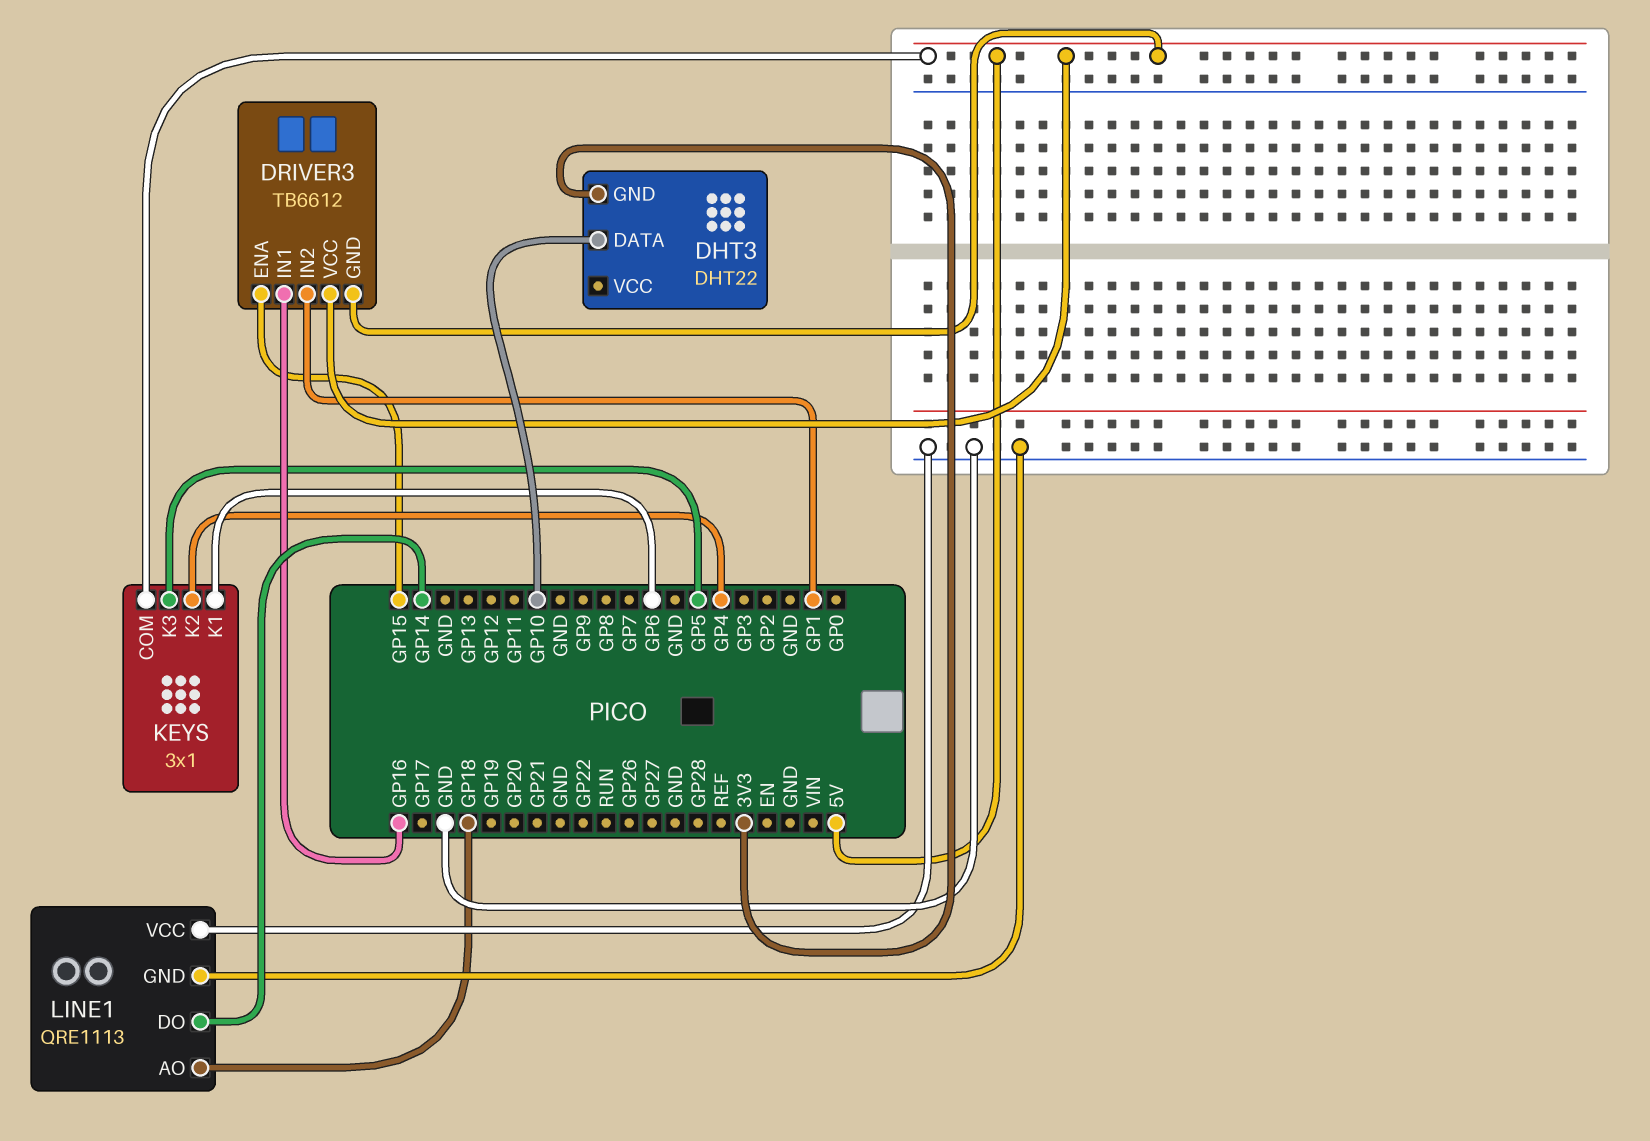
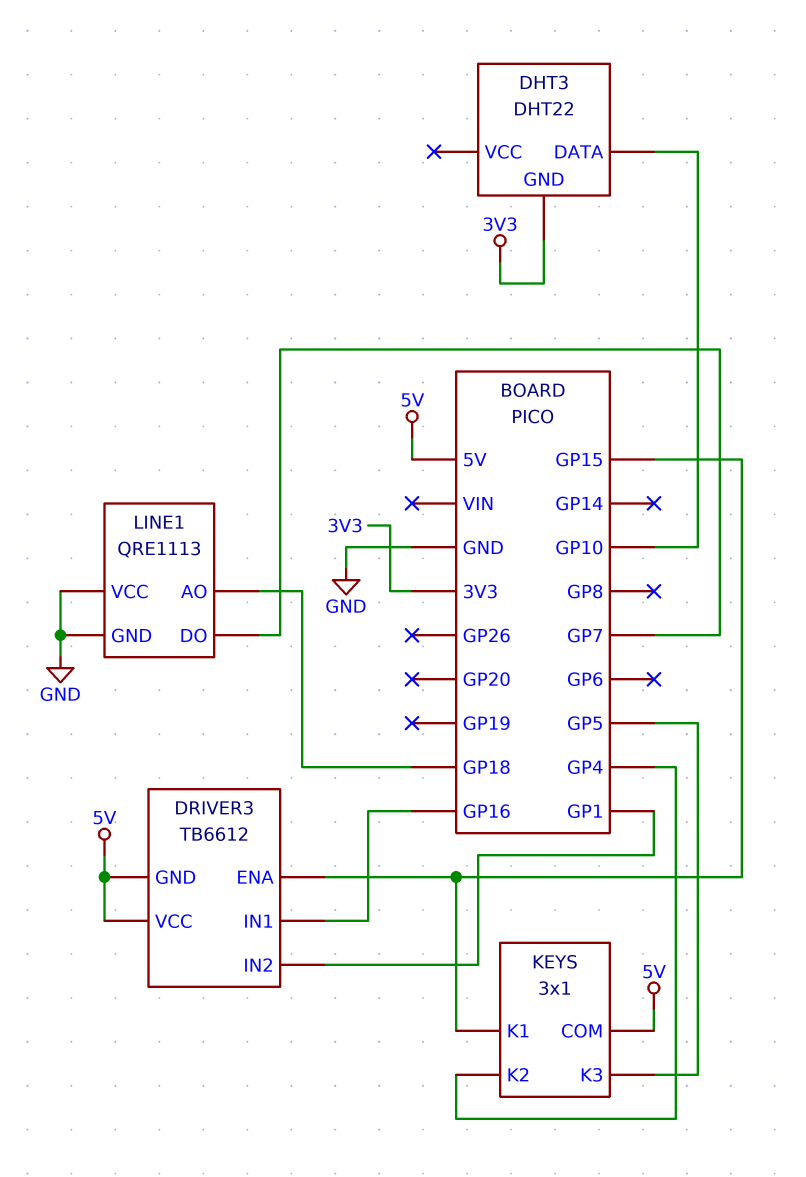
KEYS pin K1: GP6 -> GP15
LINE1 pin DO: GP14 -> GP7

